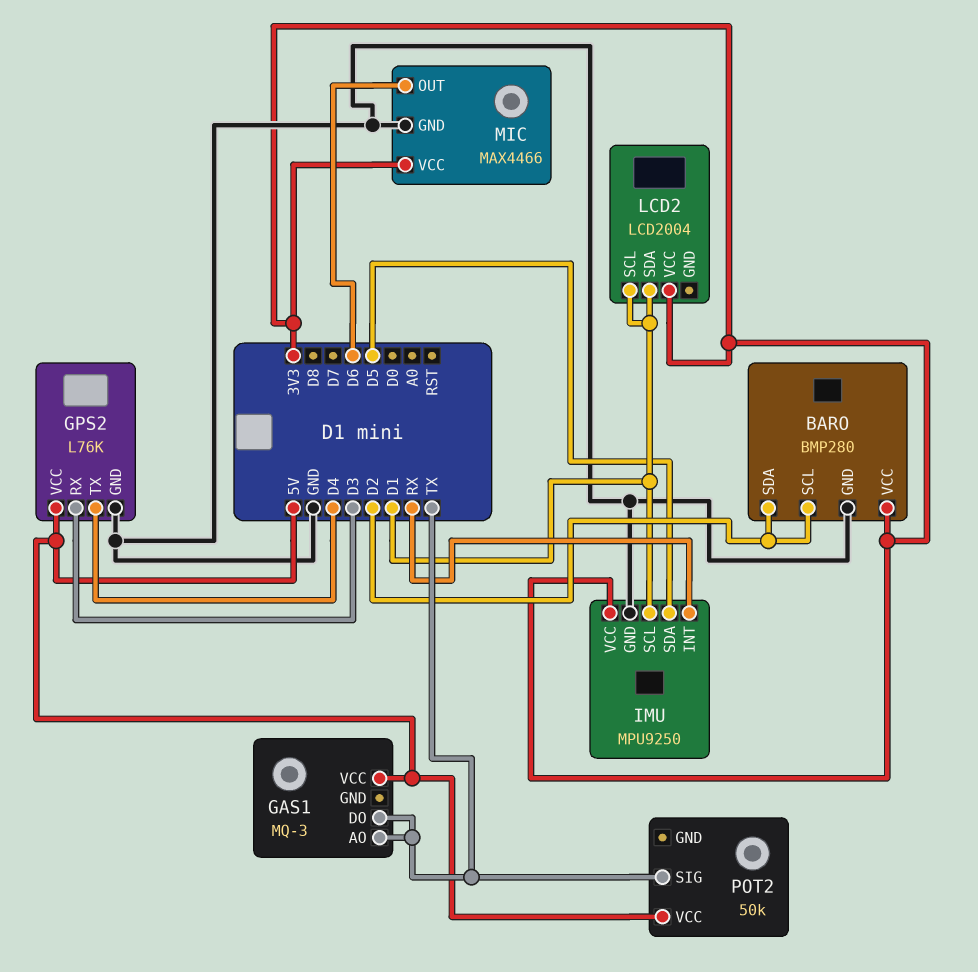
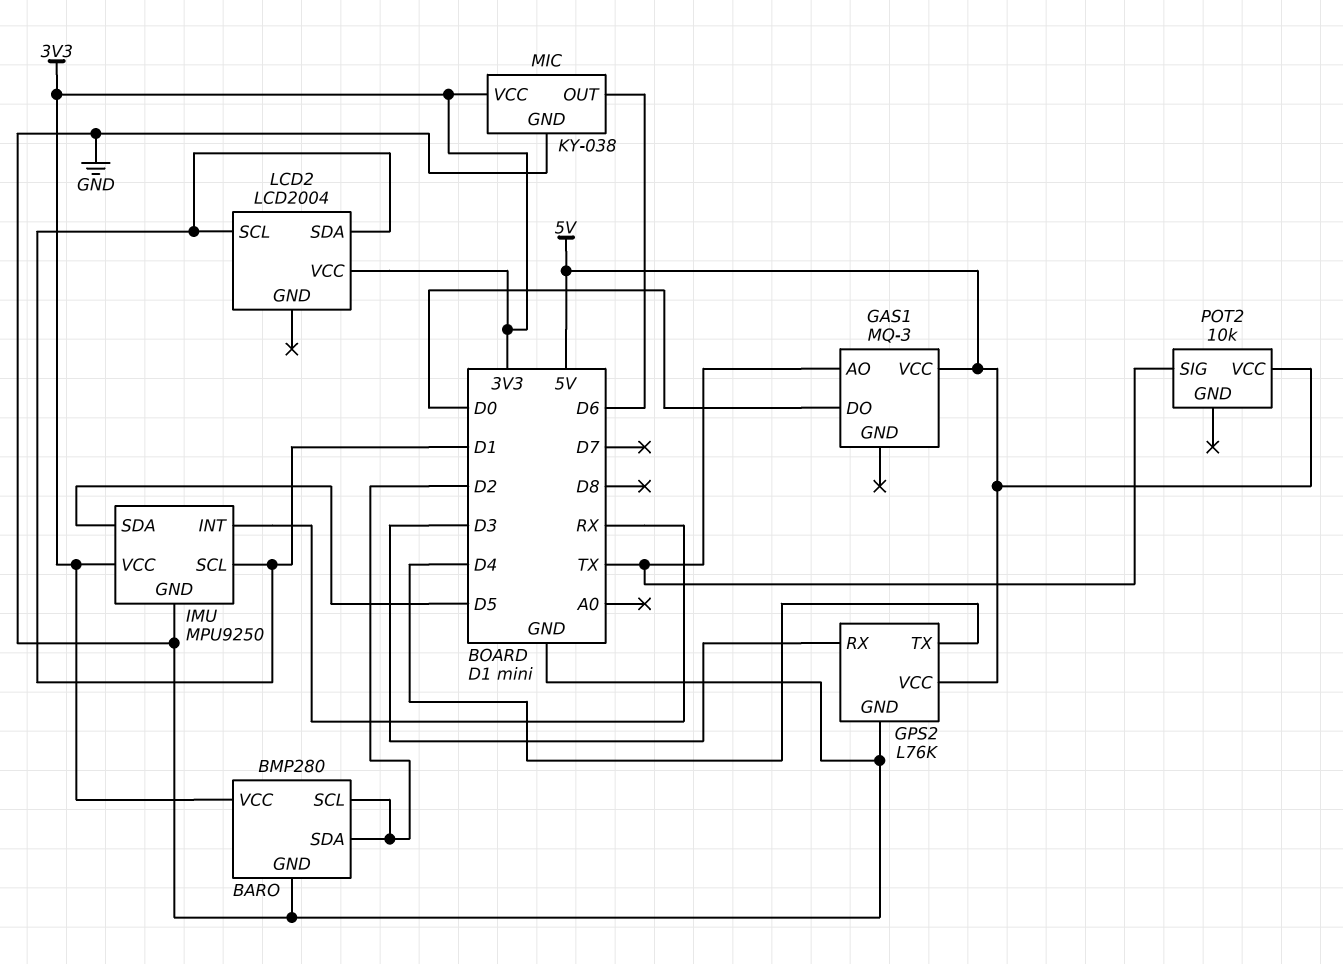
GAS1 pin DO: TX -> D0
MIC: MAX4466 -> KY-038
POT2: 50k -> 10k

